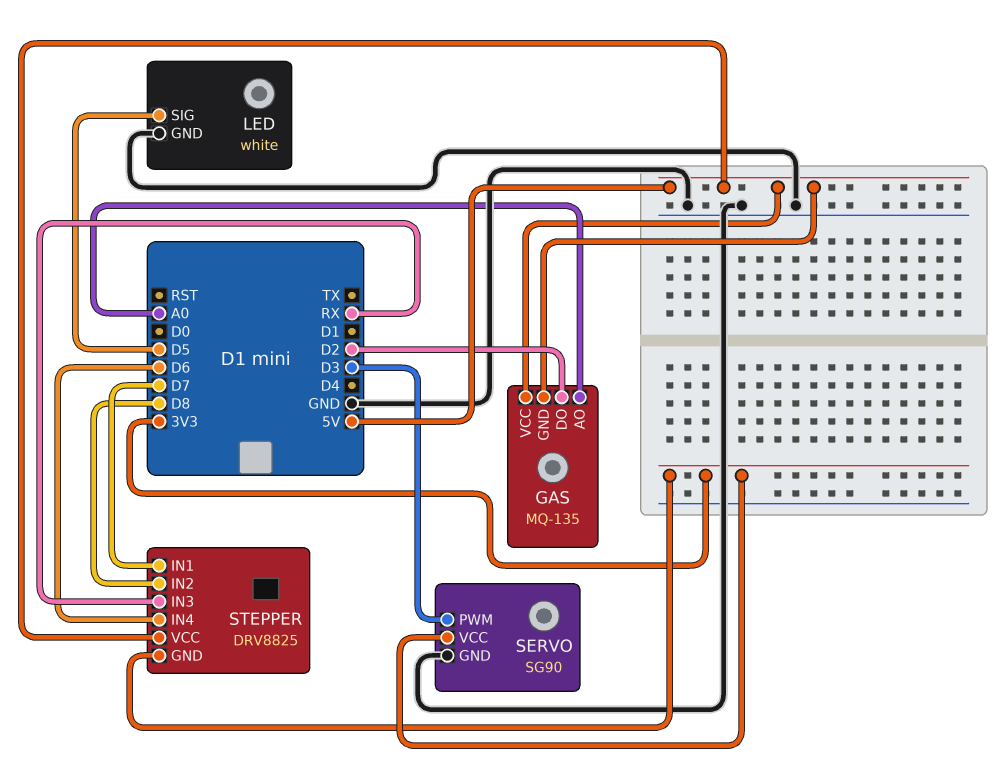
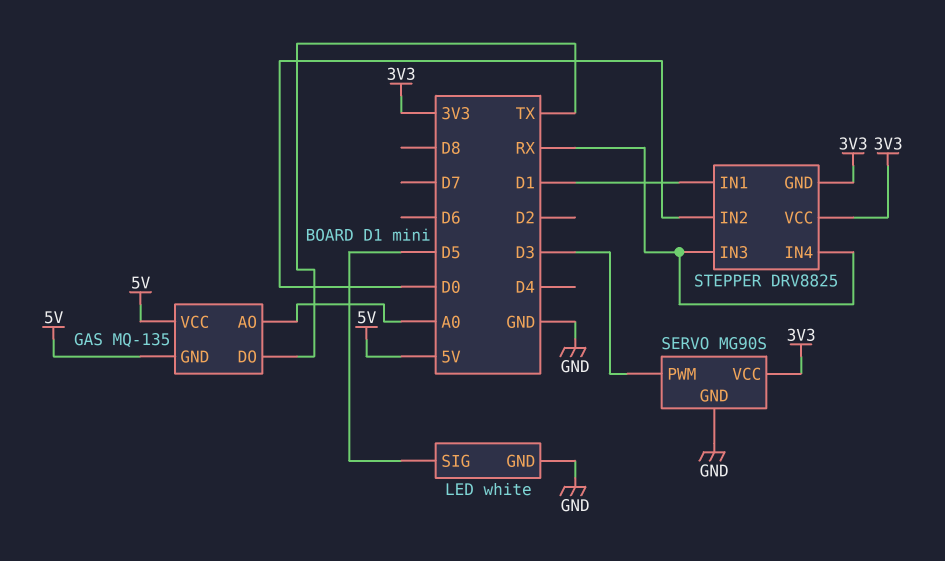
GAS pin DO: D2 -> TX
SERVO: SG90 -> MG90S
STEPPER pin IN1: D7 -> D1
STEPPER pin IN2: D8 -> D0
STEPPER pin IN4: D6 -> RX
STEPPER pin VCC: 5V -> 3V3

